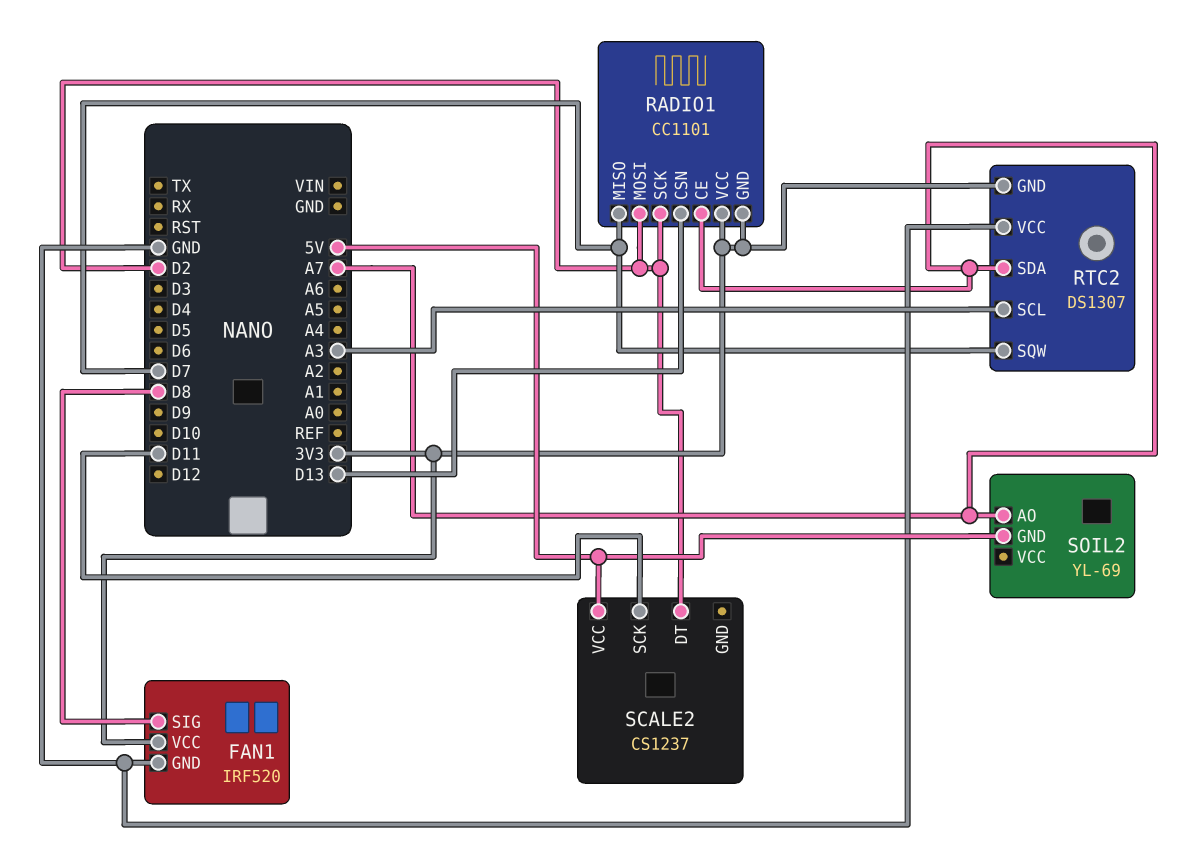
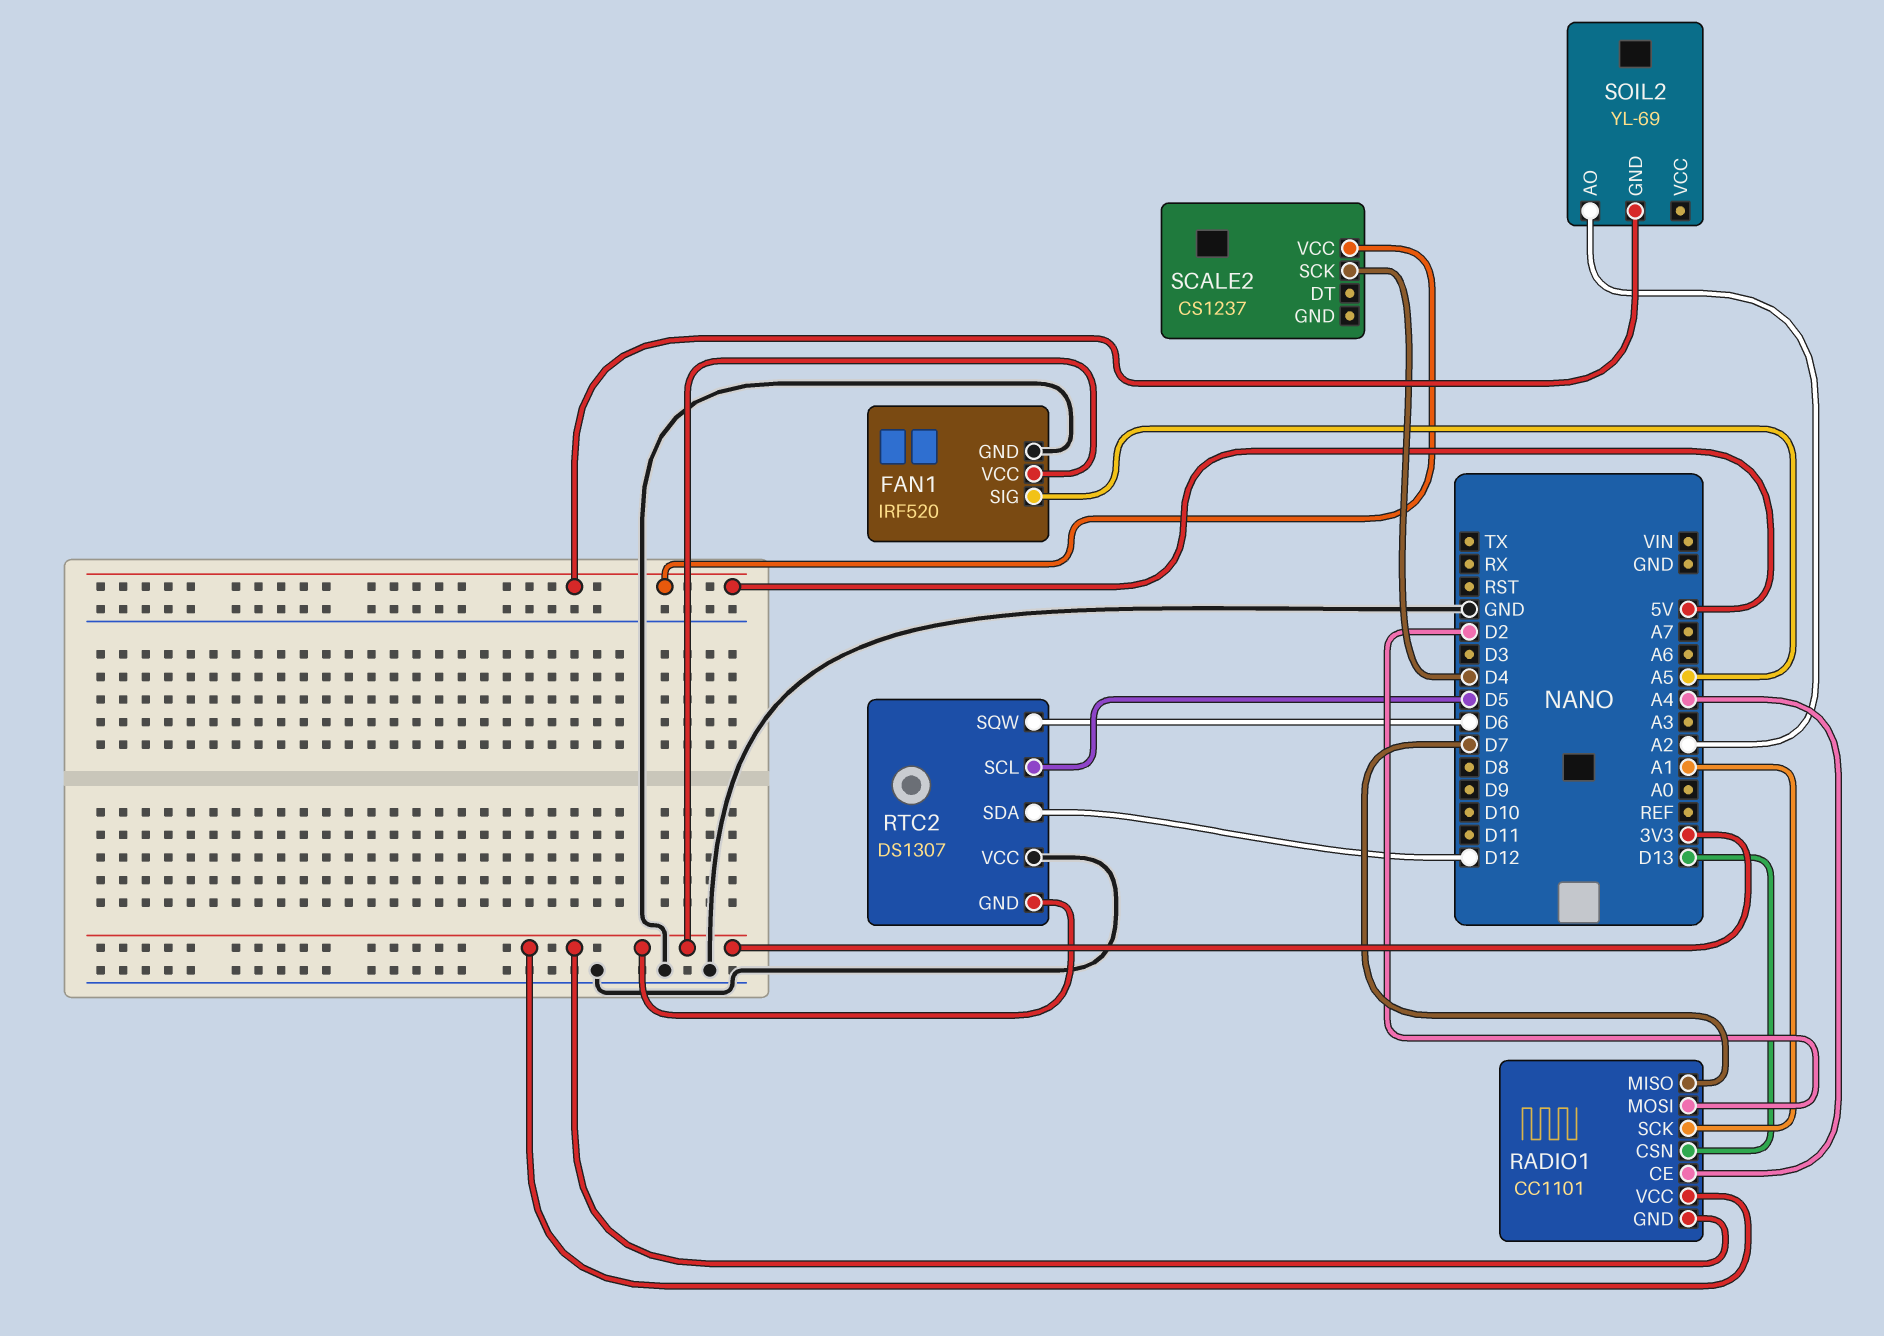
FAN1 pin SIG: D8 -> A5
RADIO1 pin CE: A7 -> A4
RADIO1 pin SCK: D2 -> A1
RTC2 pin SCL: A3 -> D5
RTC2 pin SDA: A7 -> D12
RTC2 pin SQW: D7 -> D6
SCALE2 pin DT: D2 -> none
SCALE2 pin SCK: D11 -> D4
SOIL2 pin AO: A7 -> A2

